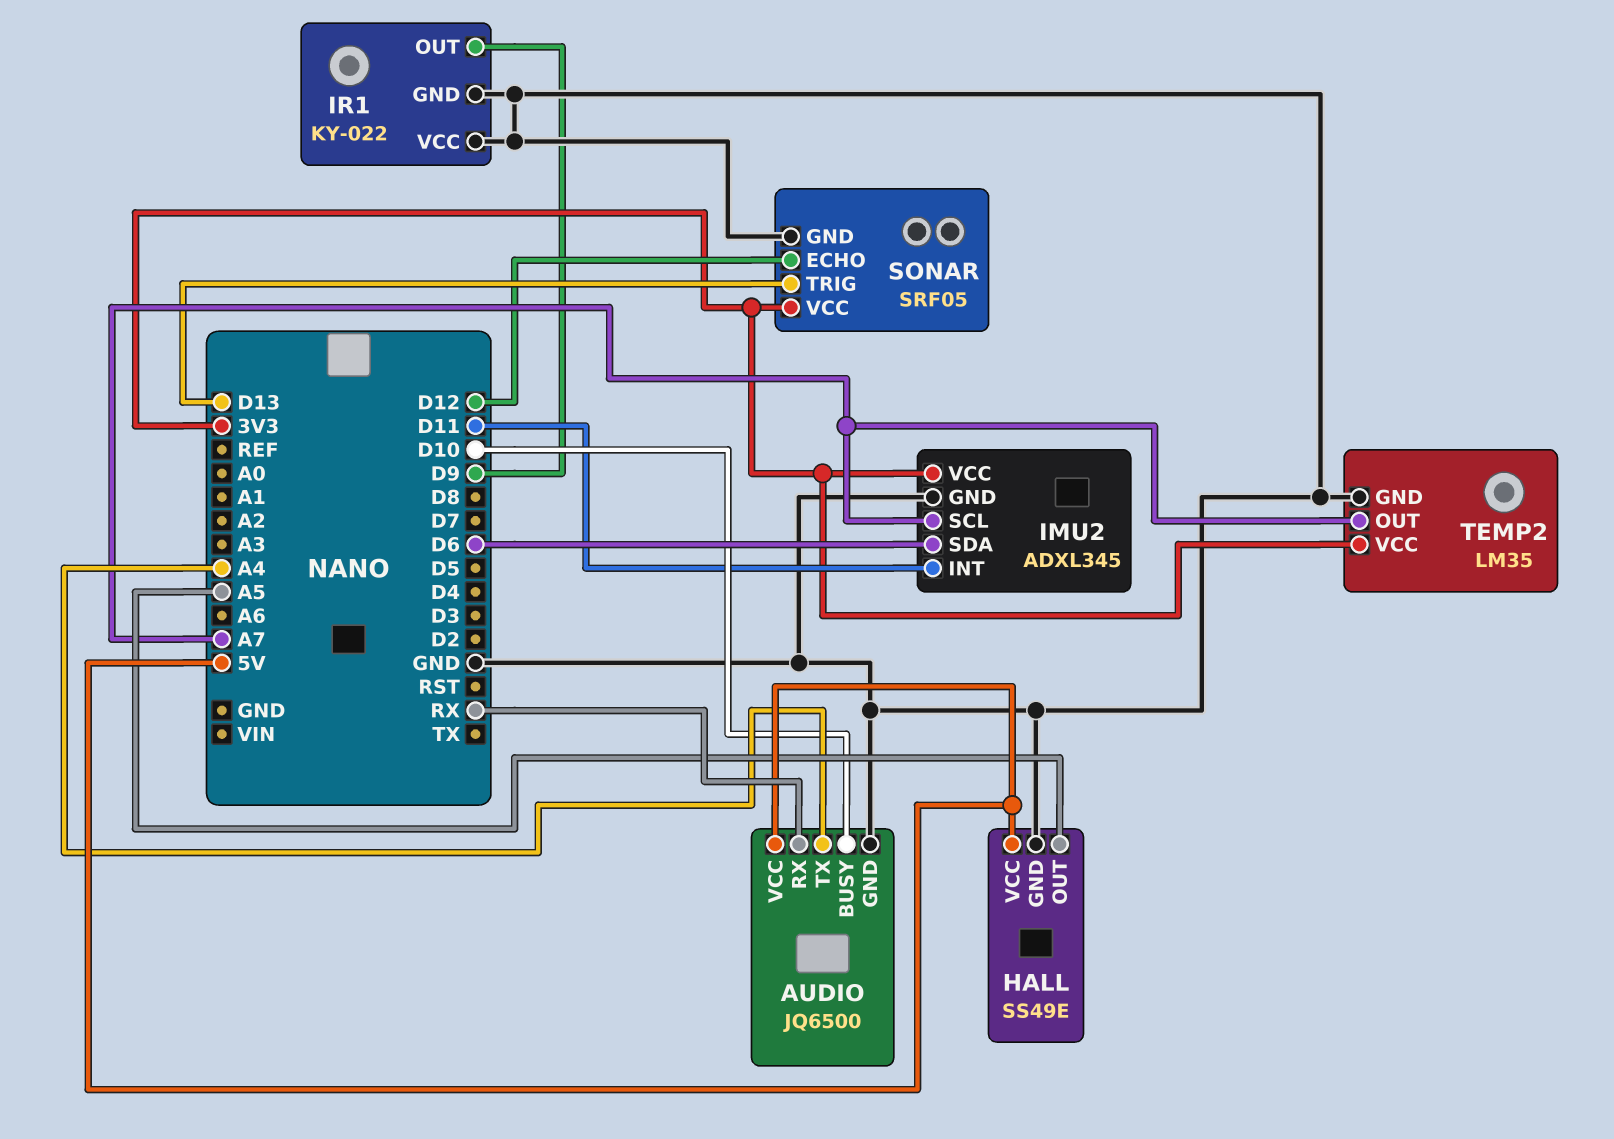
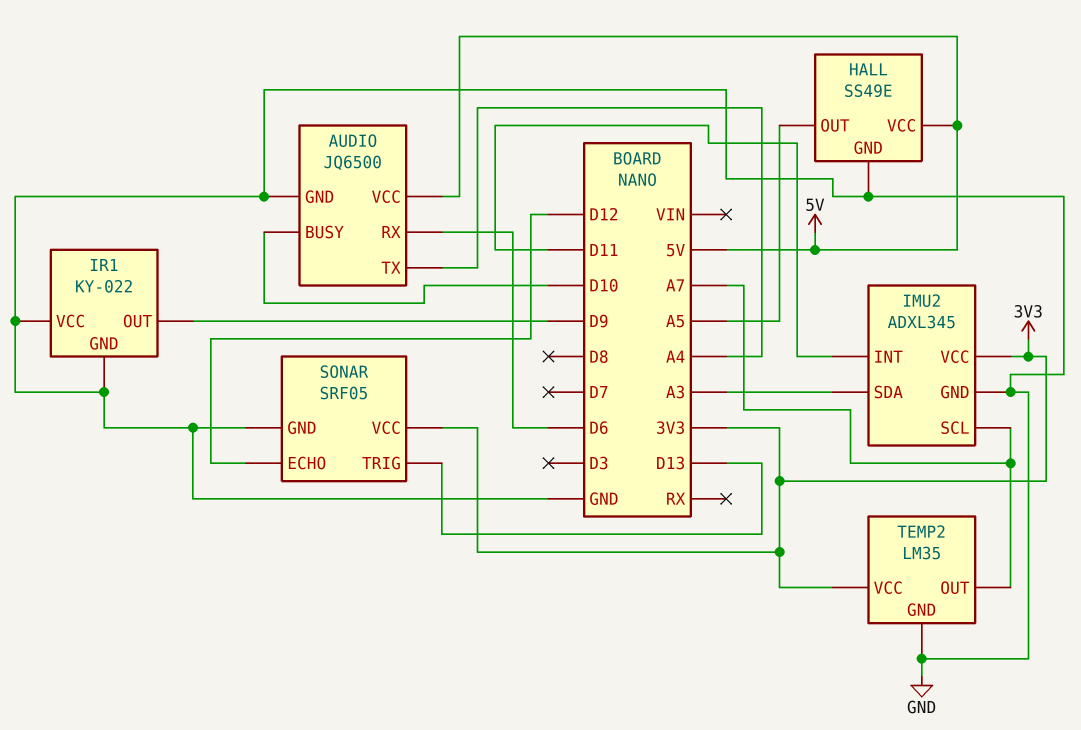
AUDIO pin RX: RX -> D6
IMU2 pin SDA: D6 -> A3

